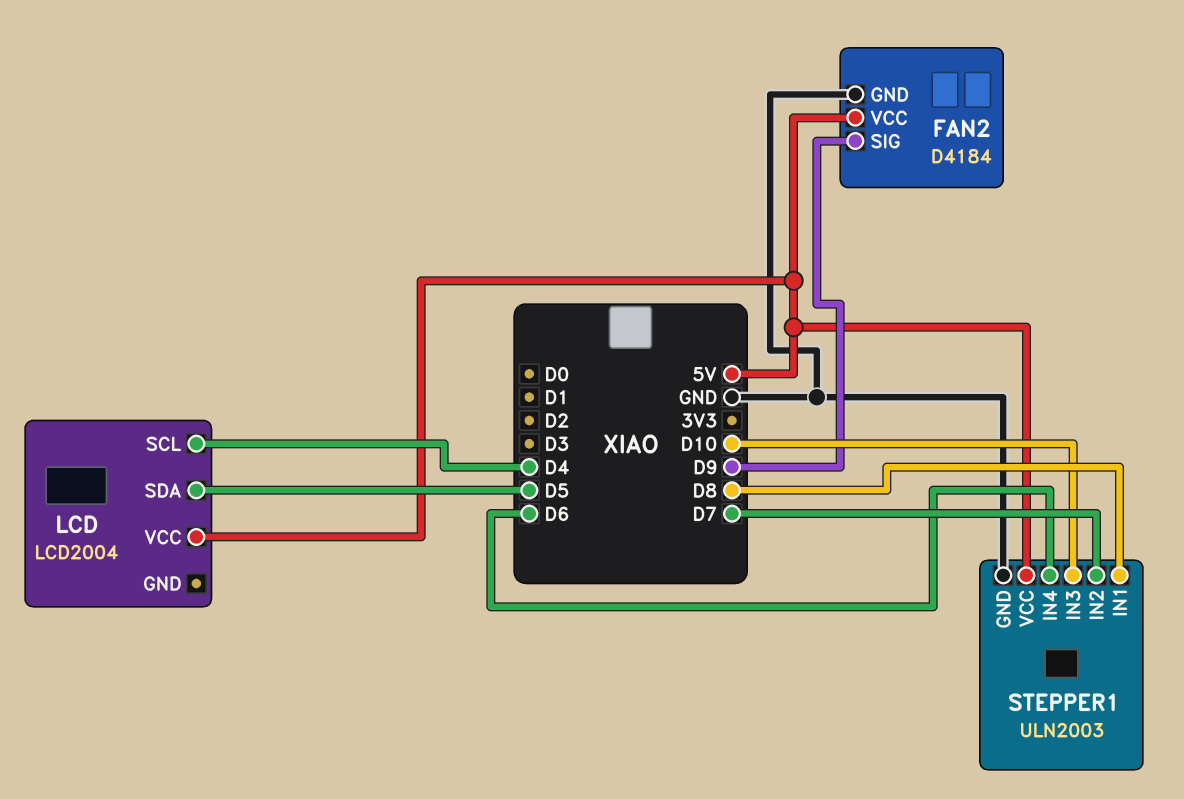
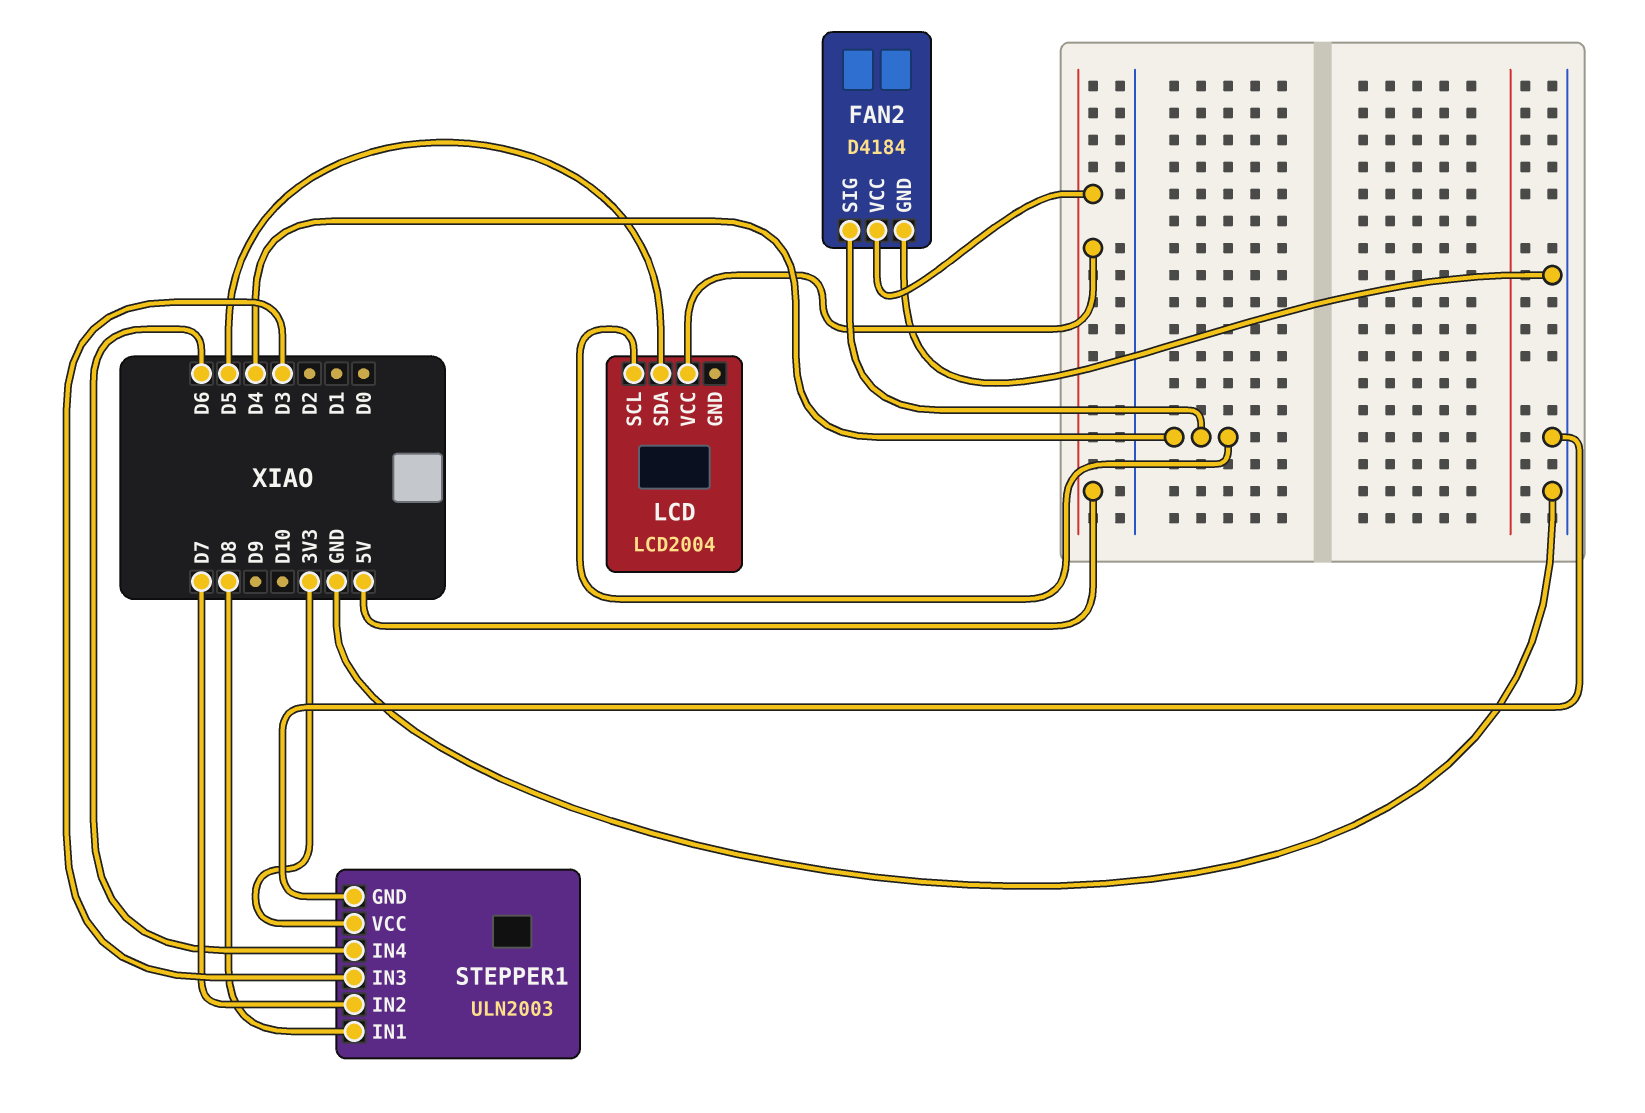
FAN2 pin SIG: D9 -> D4
STEPPER1 pin IN3: D10 -> D3
STEPPER1 pin VCC: 5V -> 3V3

